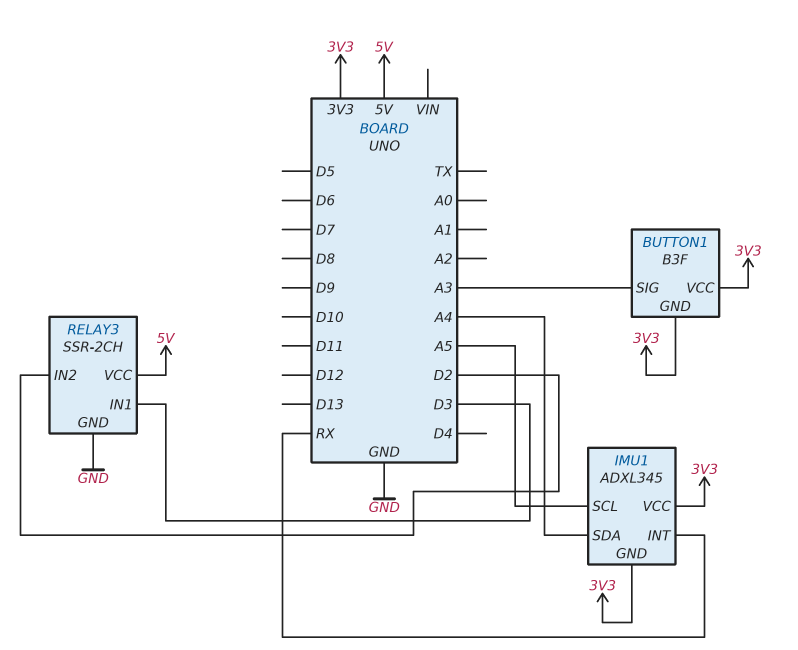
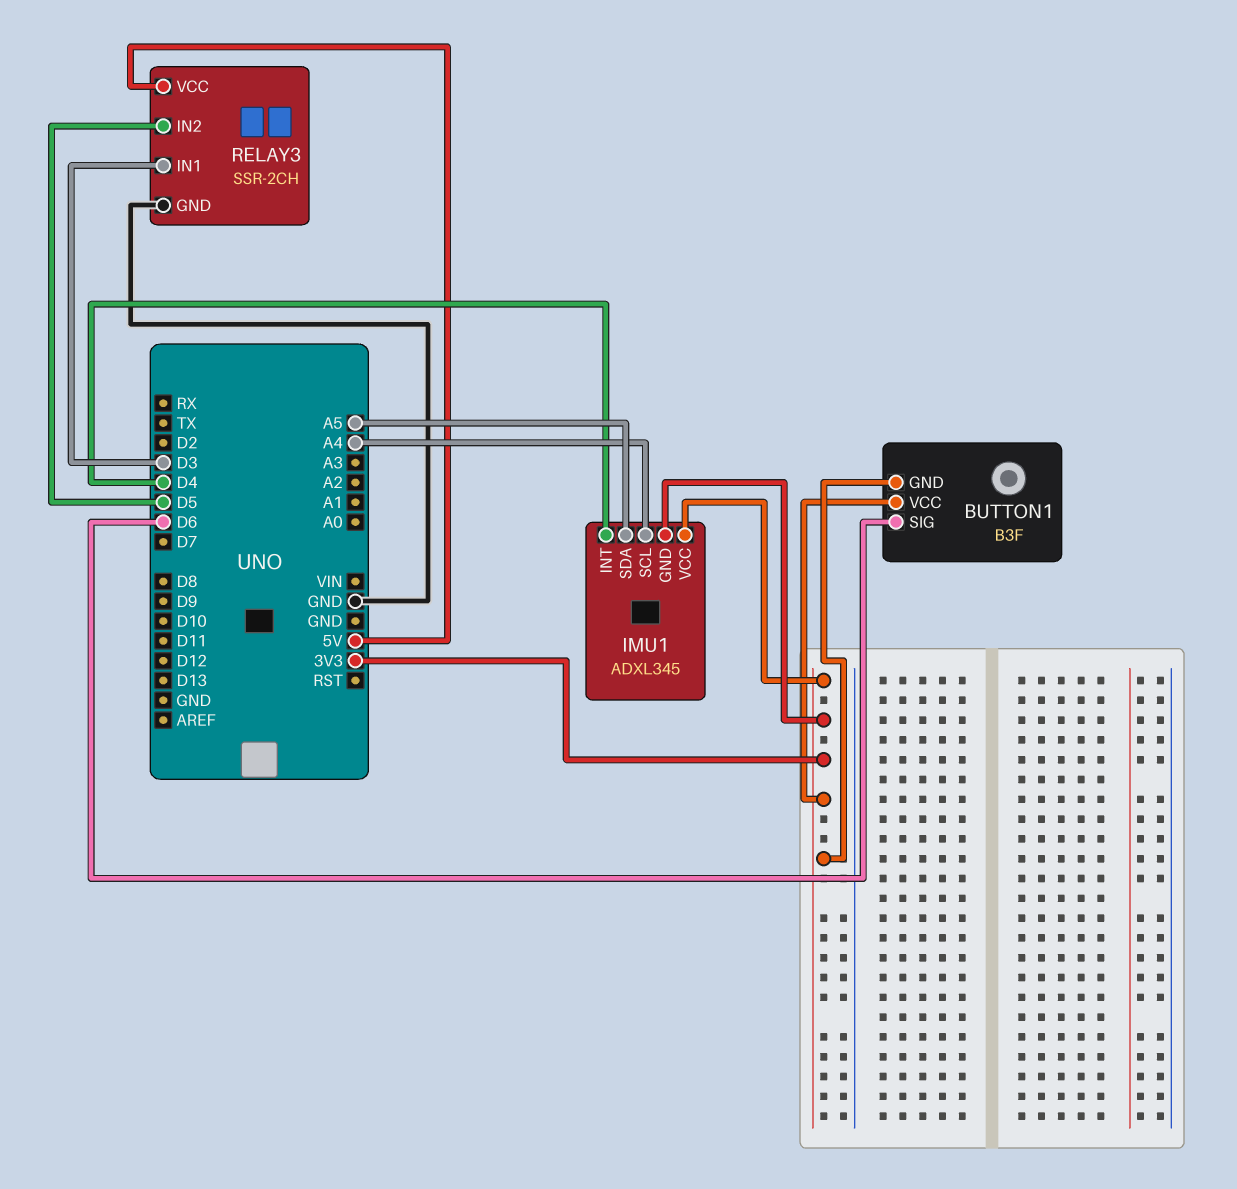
BUTTON1 pin SIG: A3 -> D6
IMU1 pin INT: RX -> D4
IMU1 pin SCL: A5 -> A4
IMU1 pin SDA: A4 -> A5
RELAY3 pin IN2: D2 -> D5

